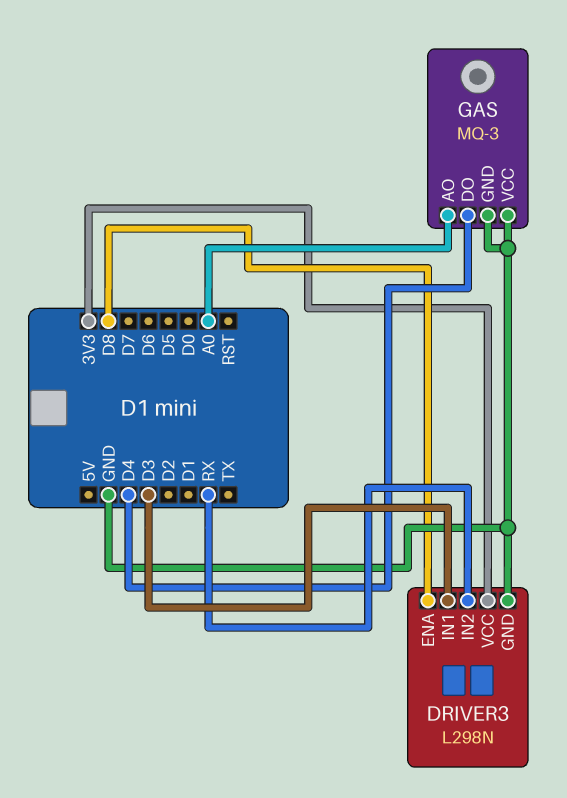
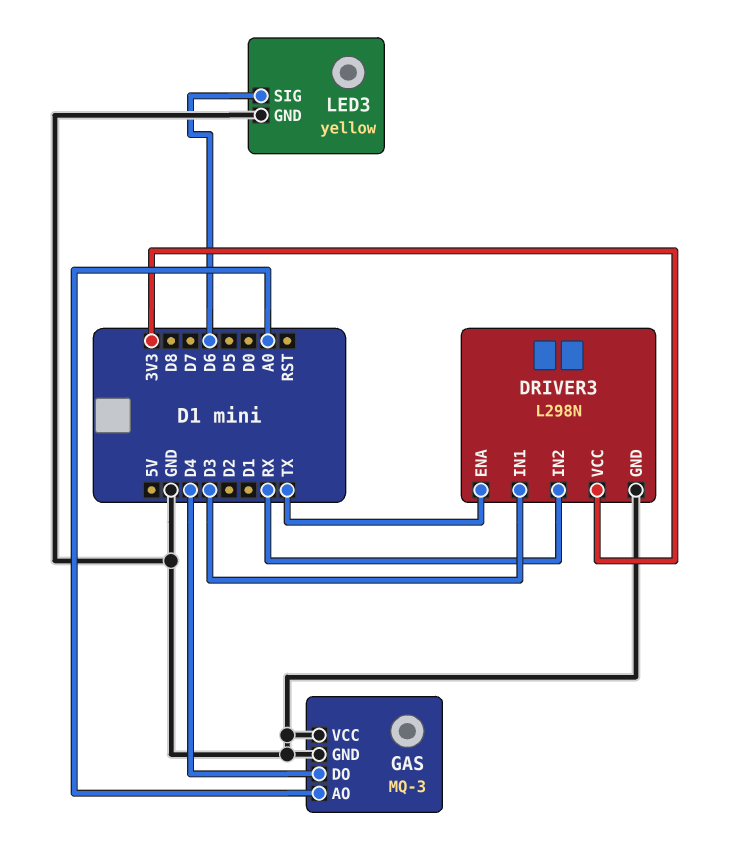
DRIVER3 pin ENA: D8 -> TX
LED3: none -> yellow
LED3 pin GND: none -> GND
LED3 pin SIG: none -> D6

